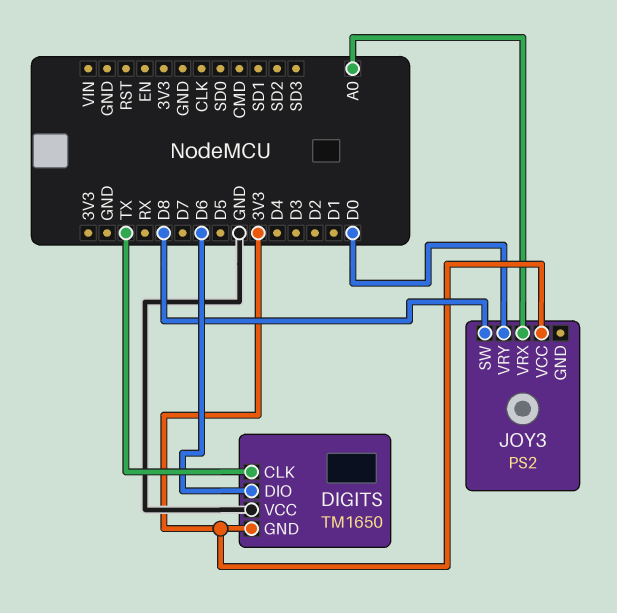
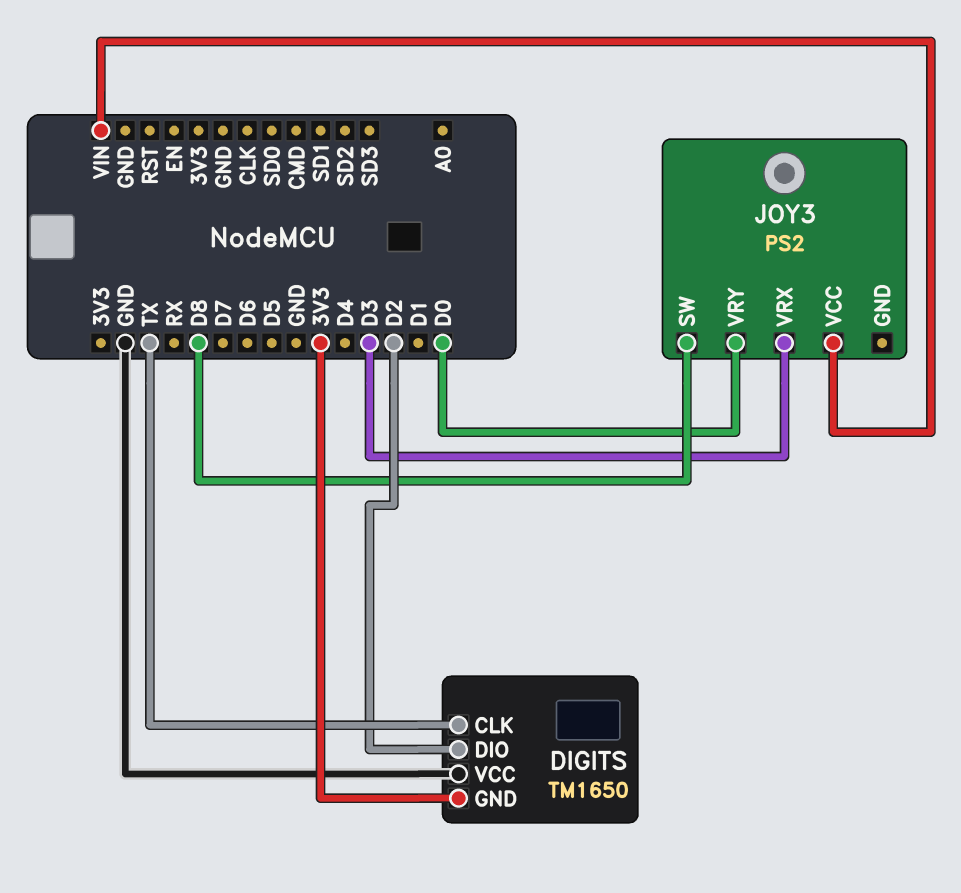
DIGITS pin DIO: D6 -> D2
JOY3 pin VCC: 3V3 -> VIN
JOY3 pin VRX: A0 -> D3

